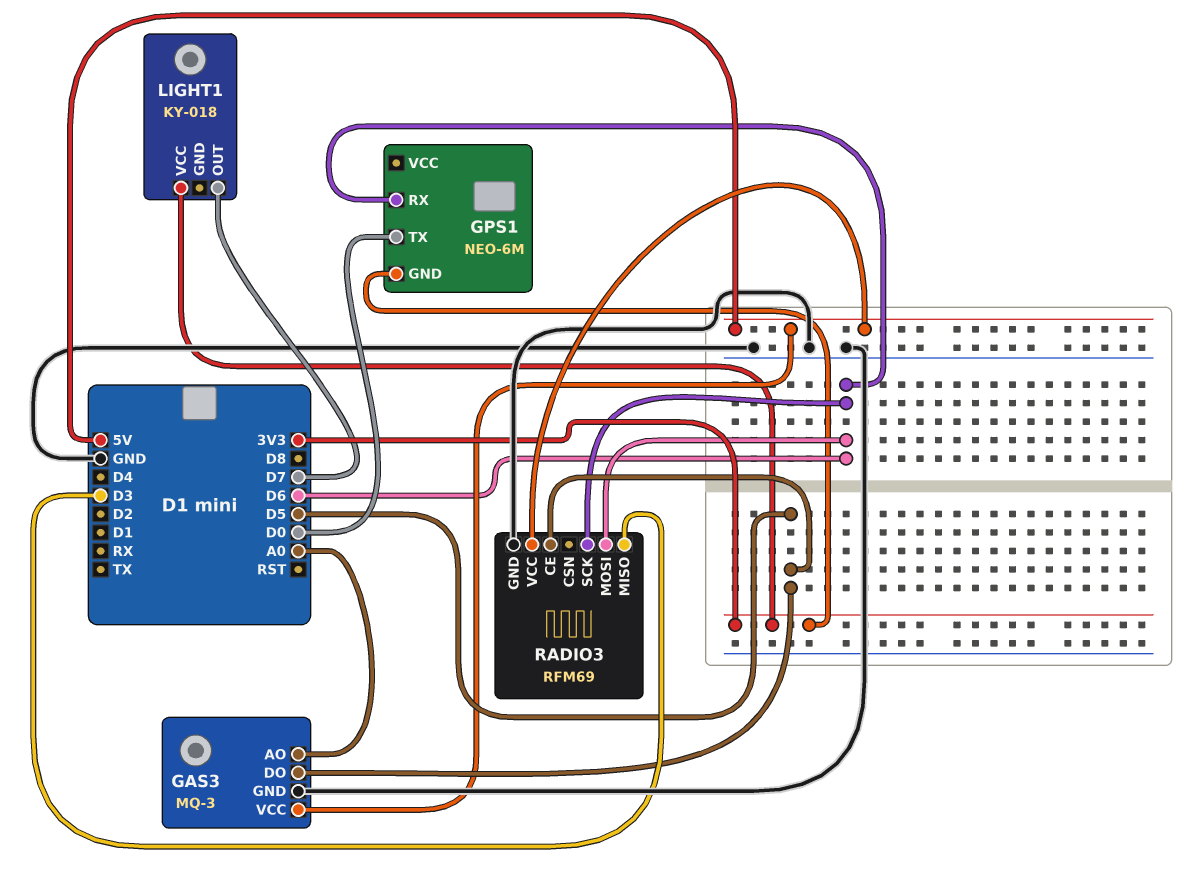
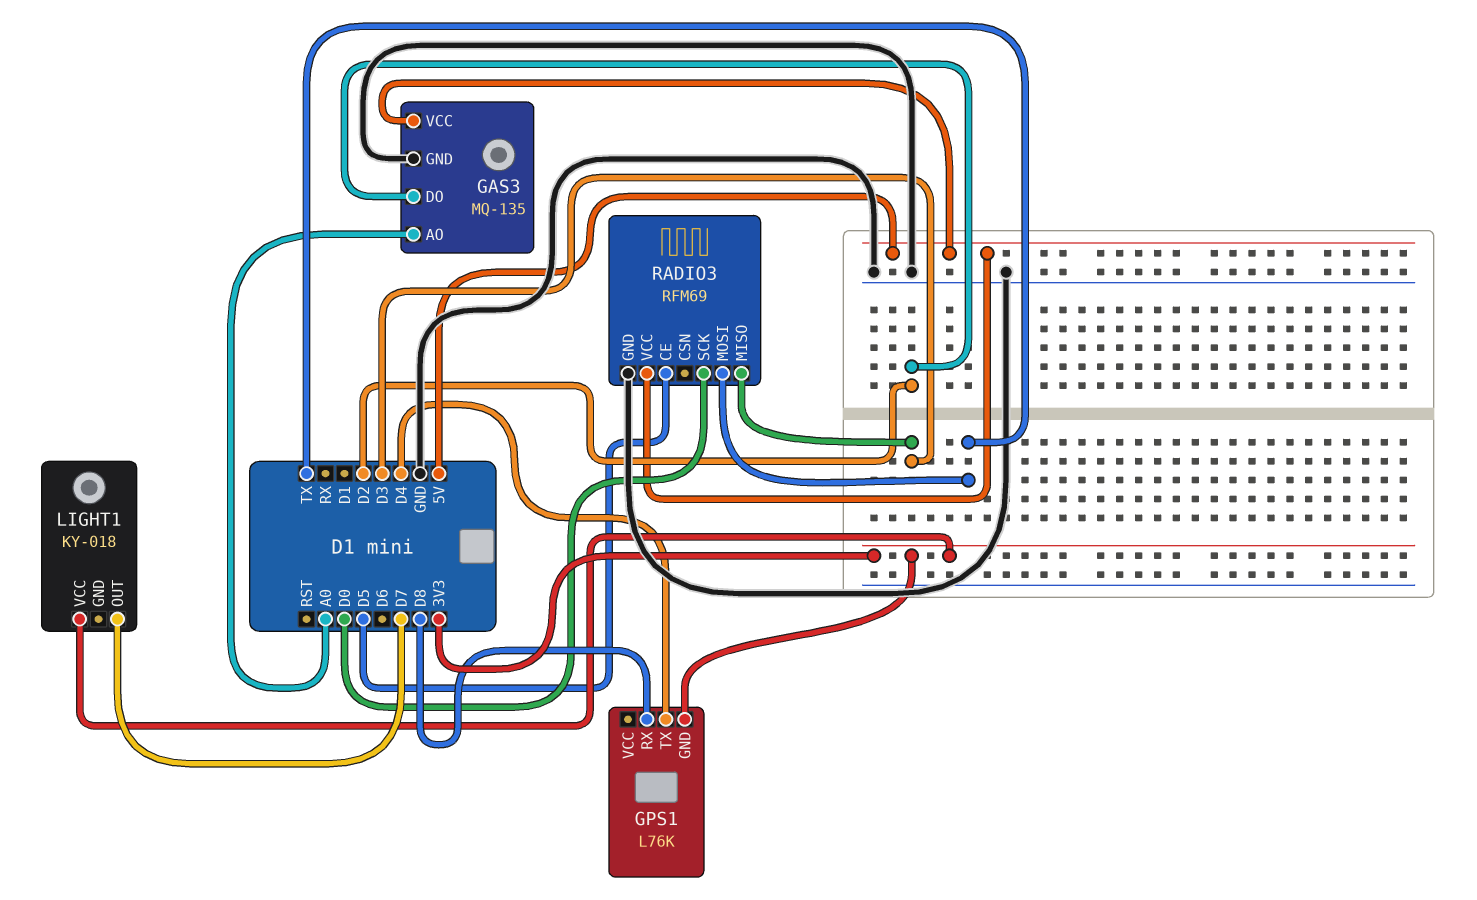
GAS3: MQ-3 -> MQ-135
GAS3 pin DO: D5 -> D2
GPS1: NEO-6M -> L76K
GPS1 pin RX: D6 -> D8
GPS1 pin TX: D0 -> D4
RADIO3 pin MOSI: D6 -> TX
RADIO3 pin SCK: D6 -> D0

